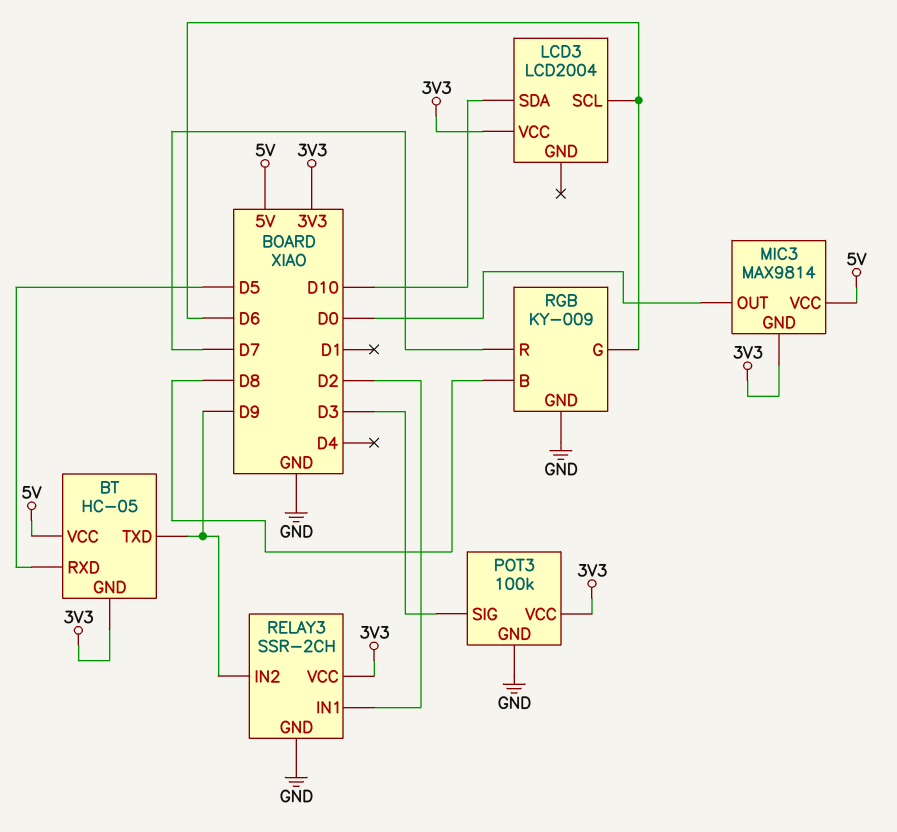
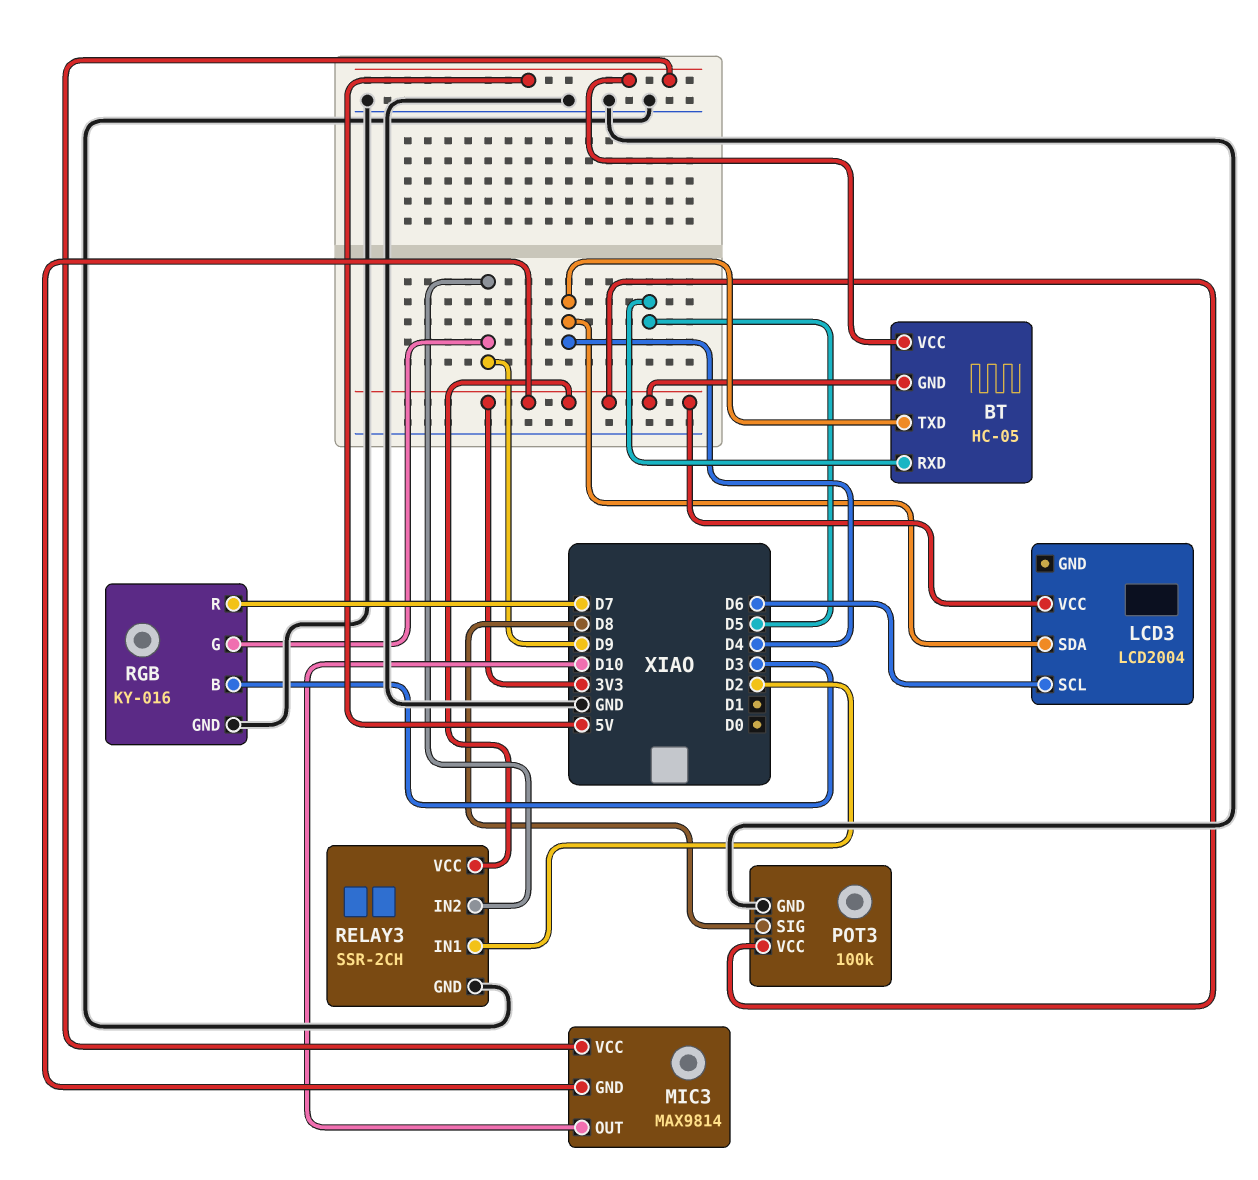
BT pin TXD: D9 -> D4
LCD3 pin SDA: D10 -> D4
MIC3 pin OUT: D0 -> D10
POT3 pin SIG: D3 -> D8
RGB: KY-009 -> KY-016
RGB pin B: D8 -> D3
RGB pin G: D6 -> D9

